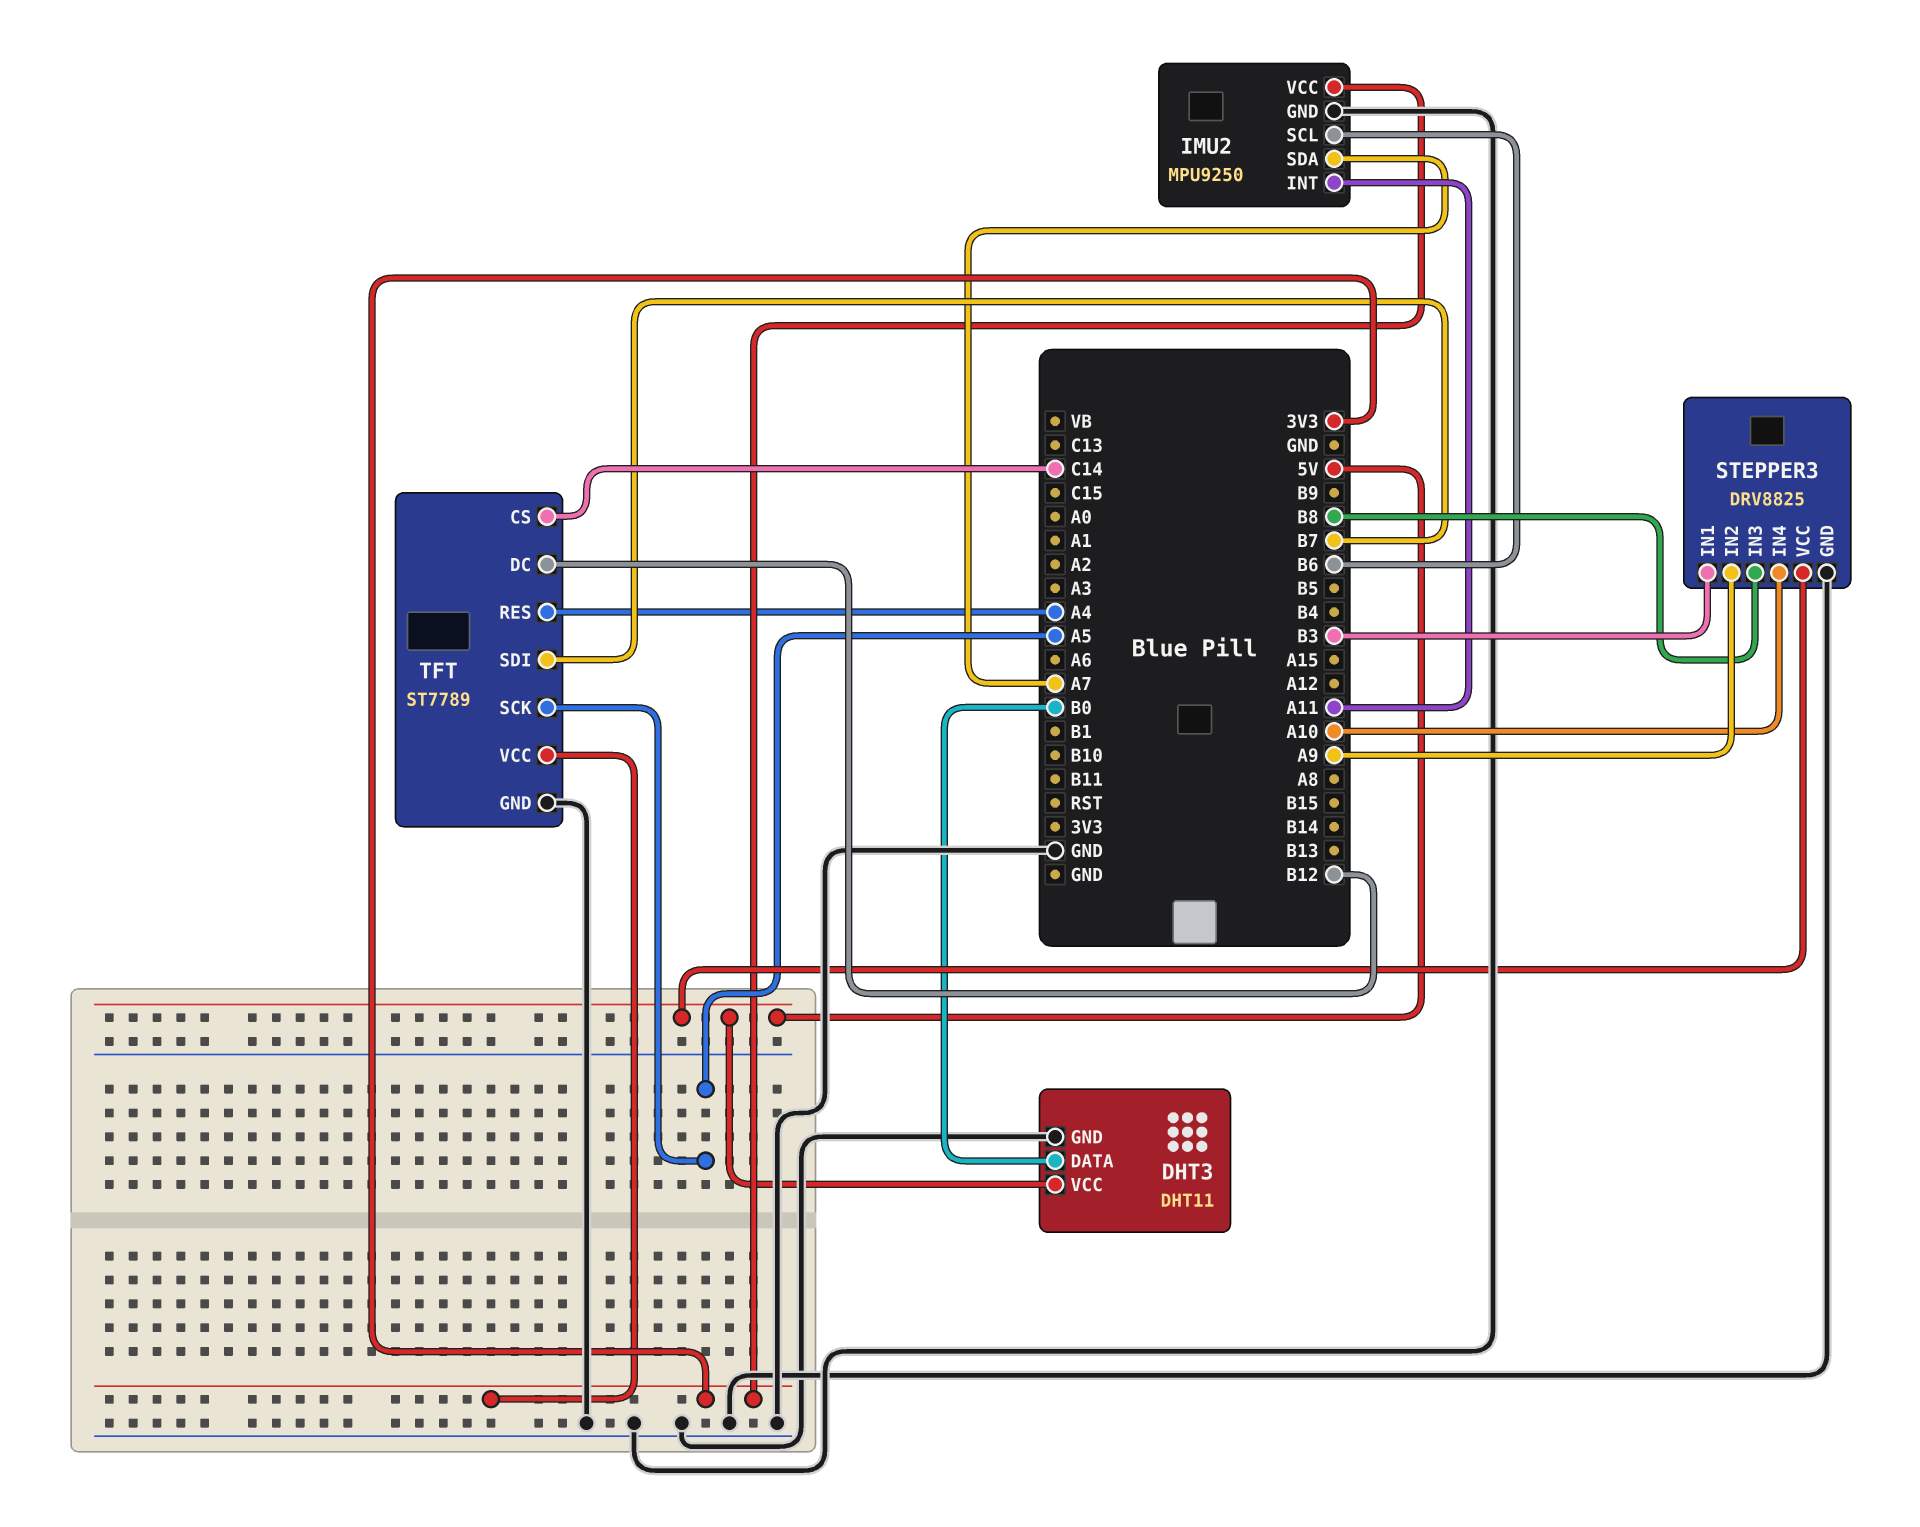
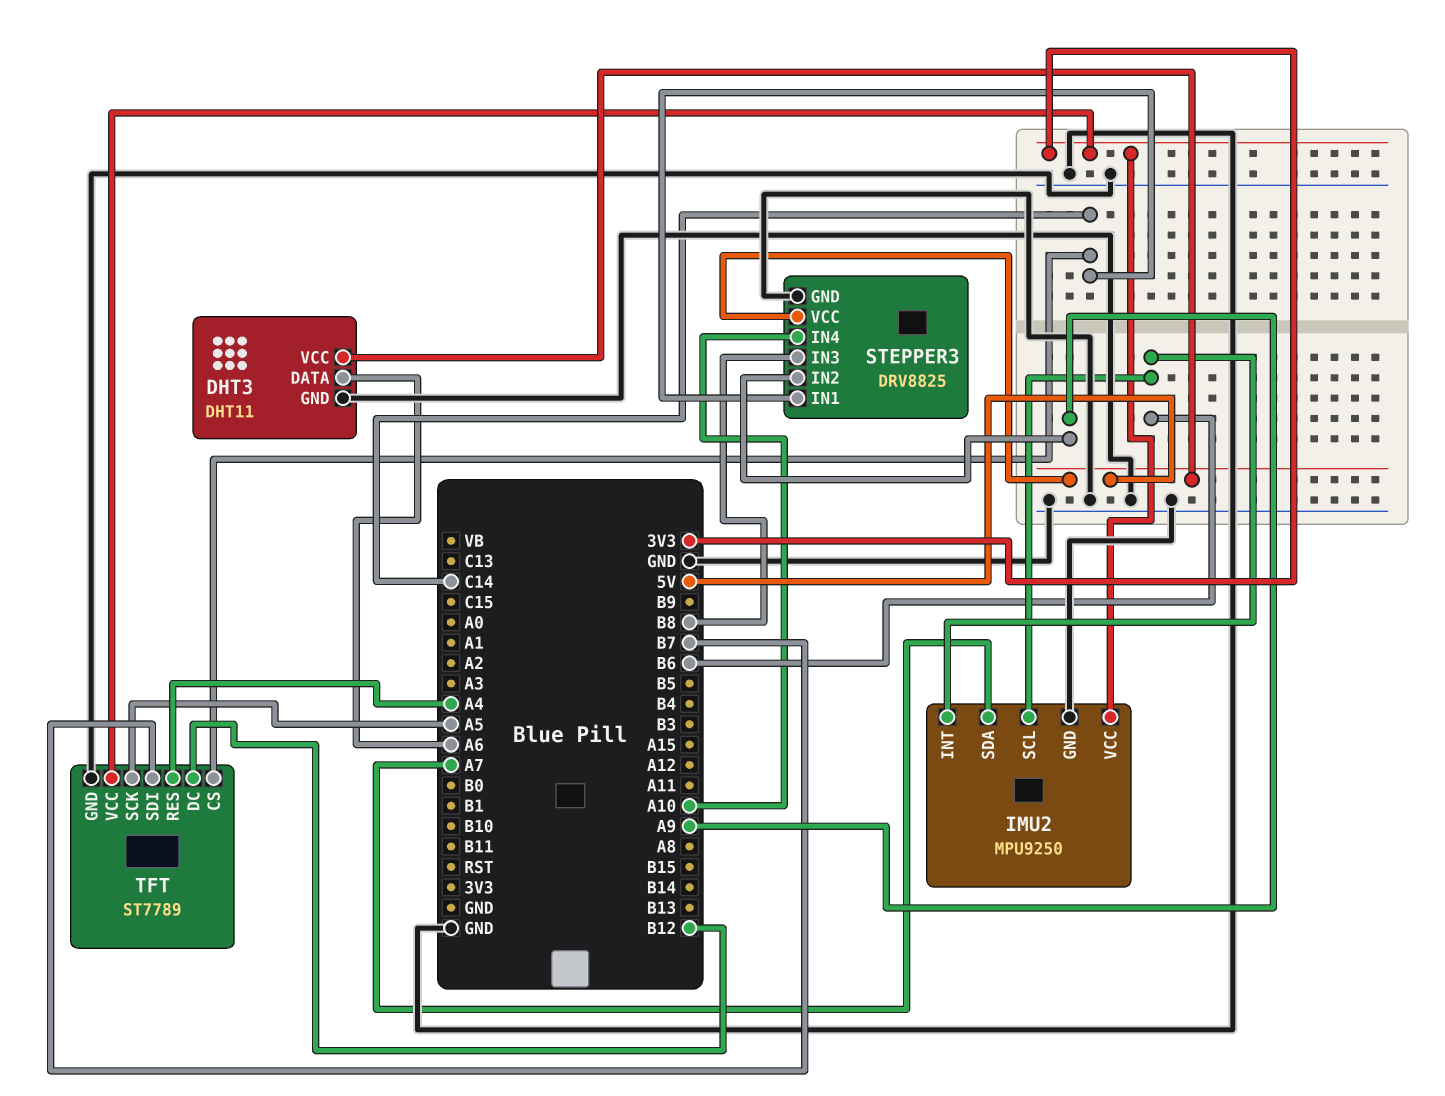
DHT3 pin DATA: B0 -> A6
IMU2 pin INT: A11 -> B6
STEPPER3 pin IN1: B3 -> C14

